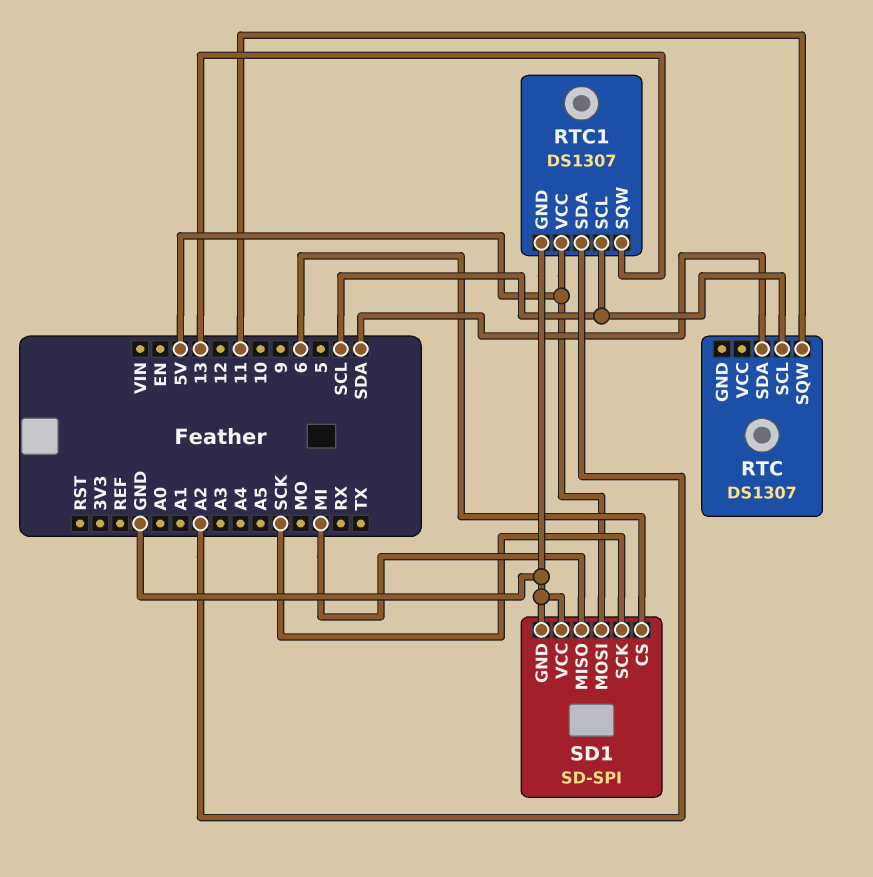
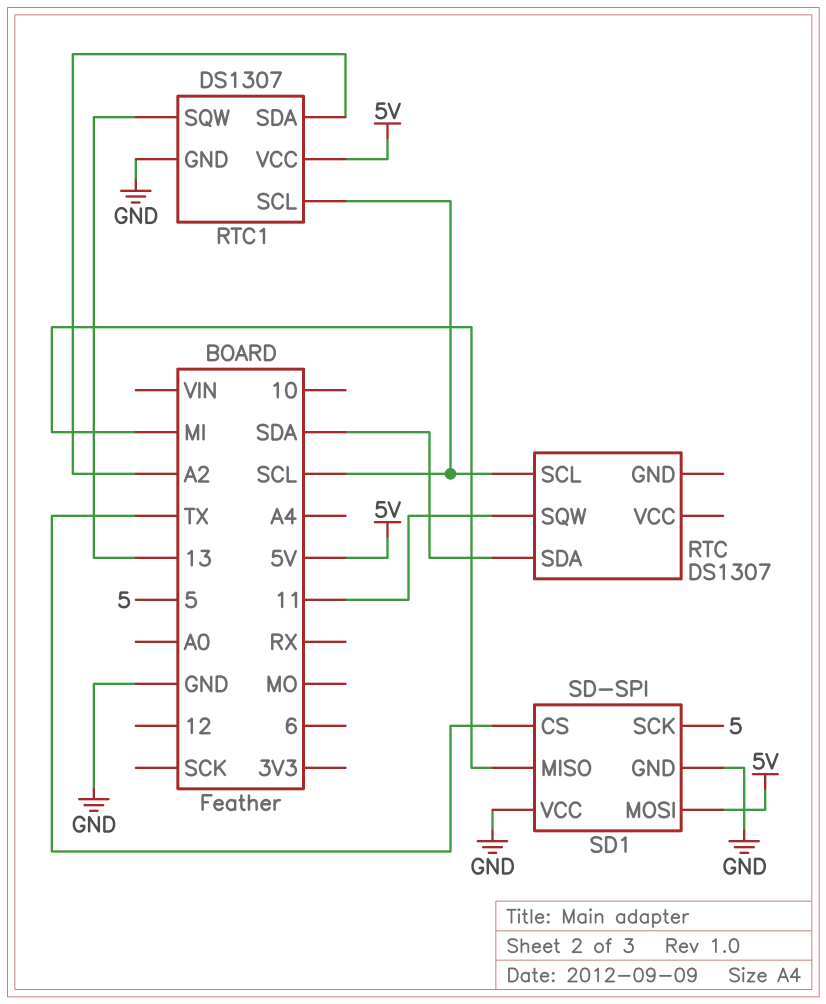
SD1 pin CS: 6 -> TX
SD1 pin SCK: SCK -> 5

